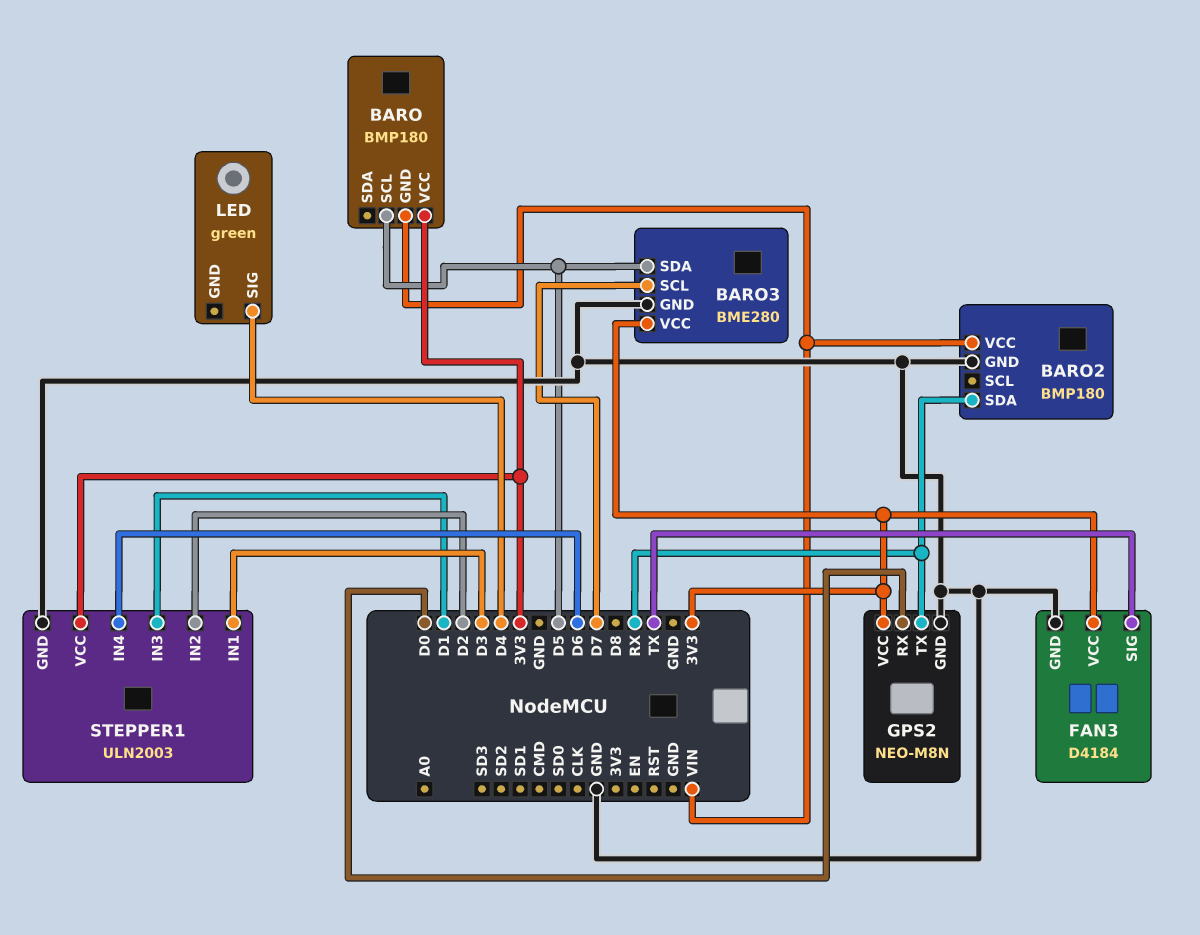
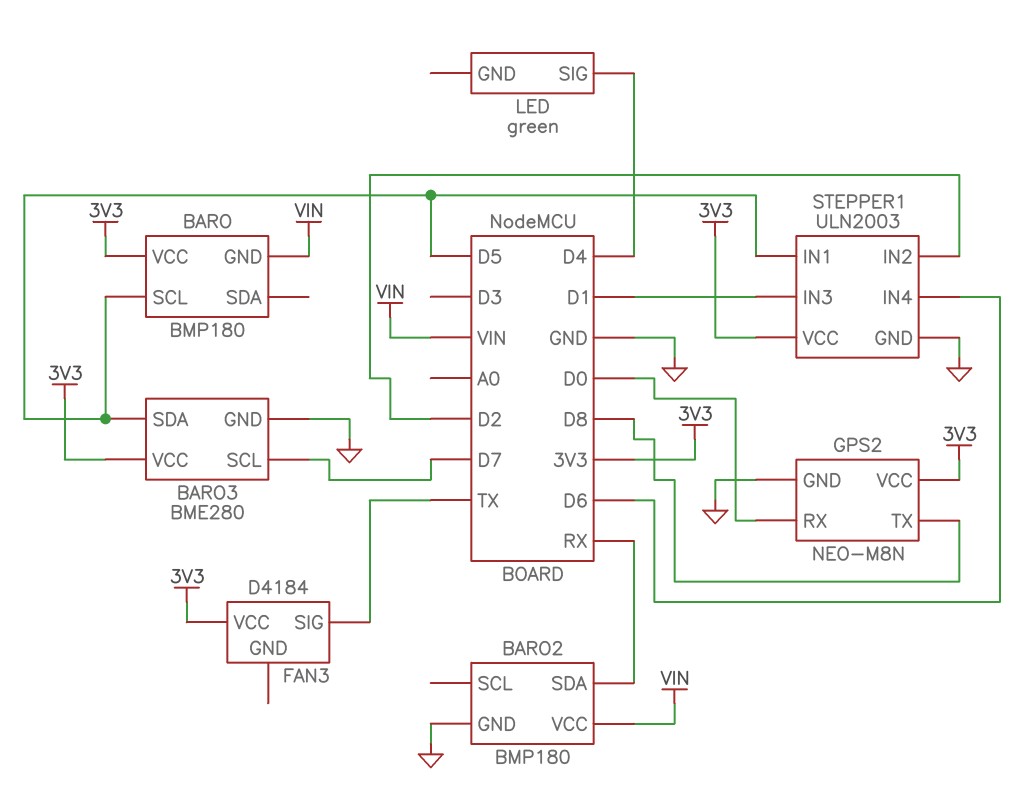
FAN3 pin GND: GND -> none
GPS2 pin TX: RX -> D8
STEPPER1 pin IN1: D3 -> D5

